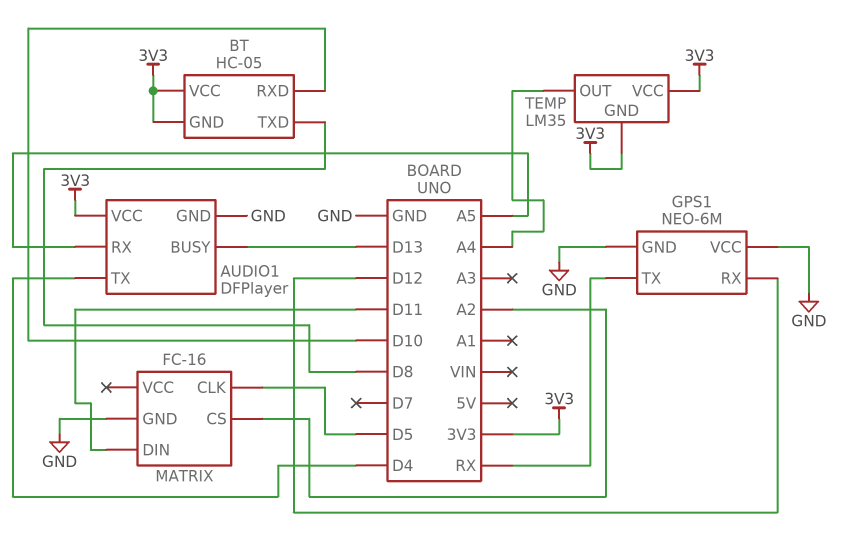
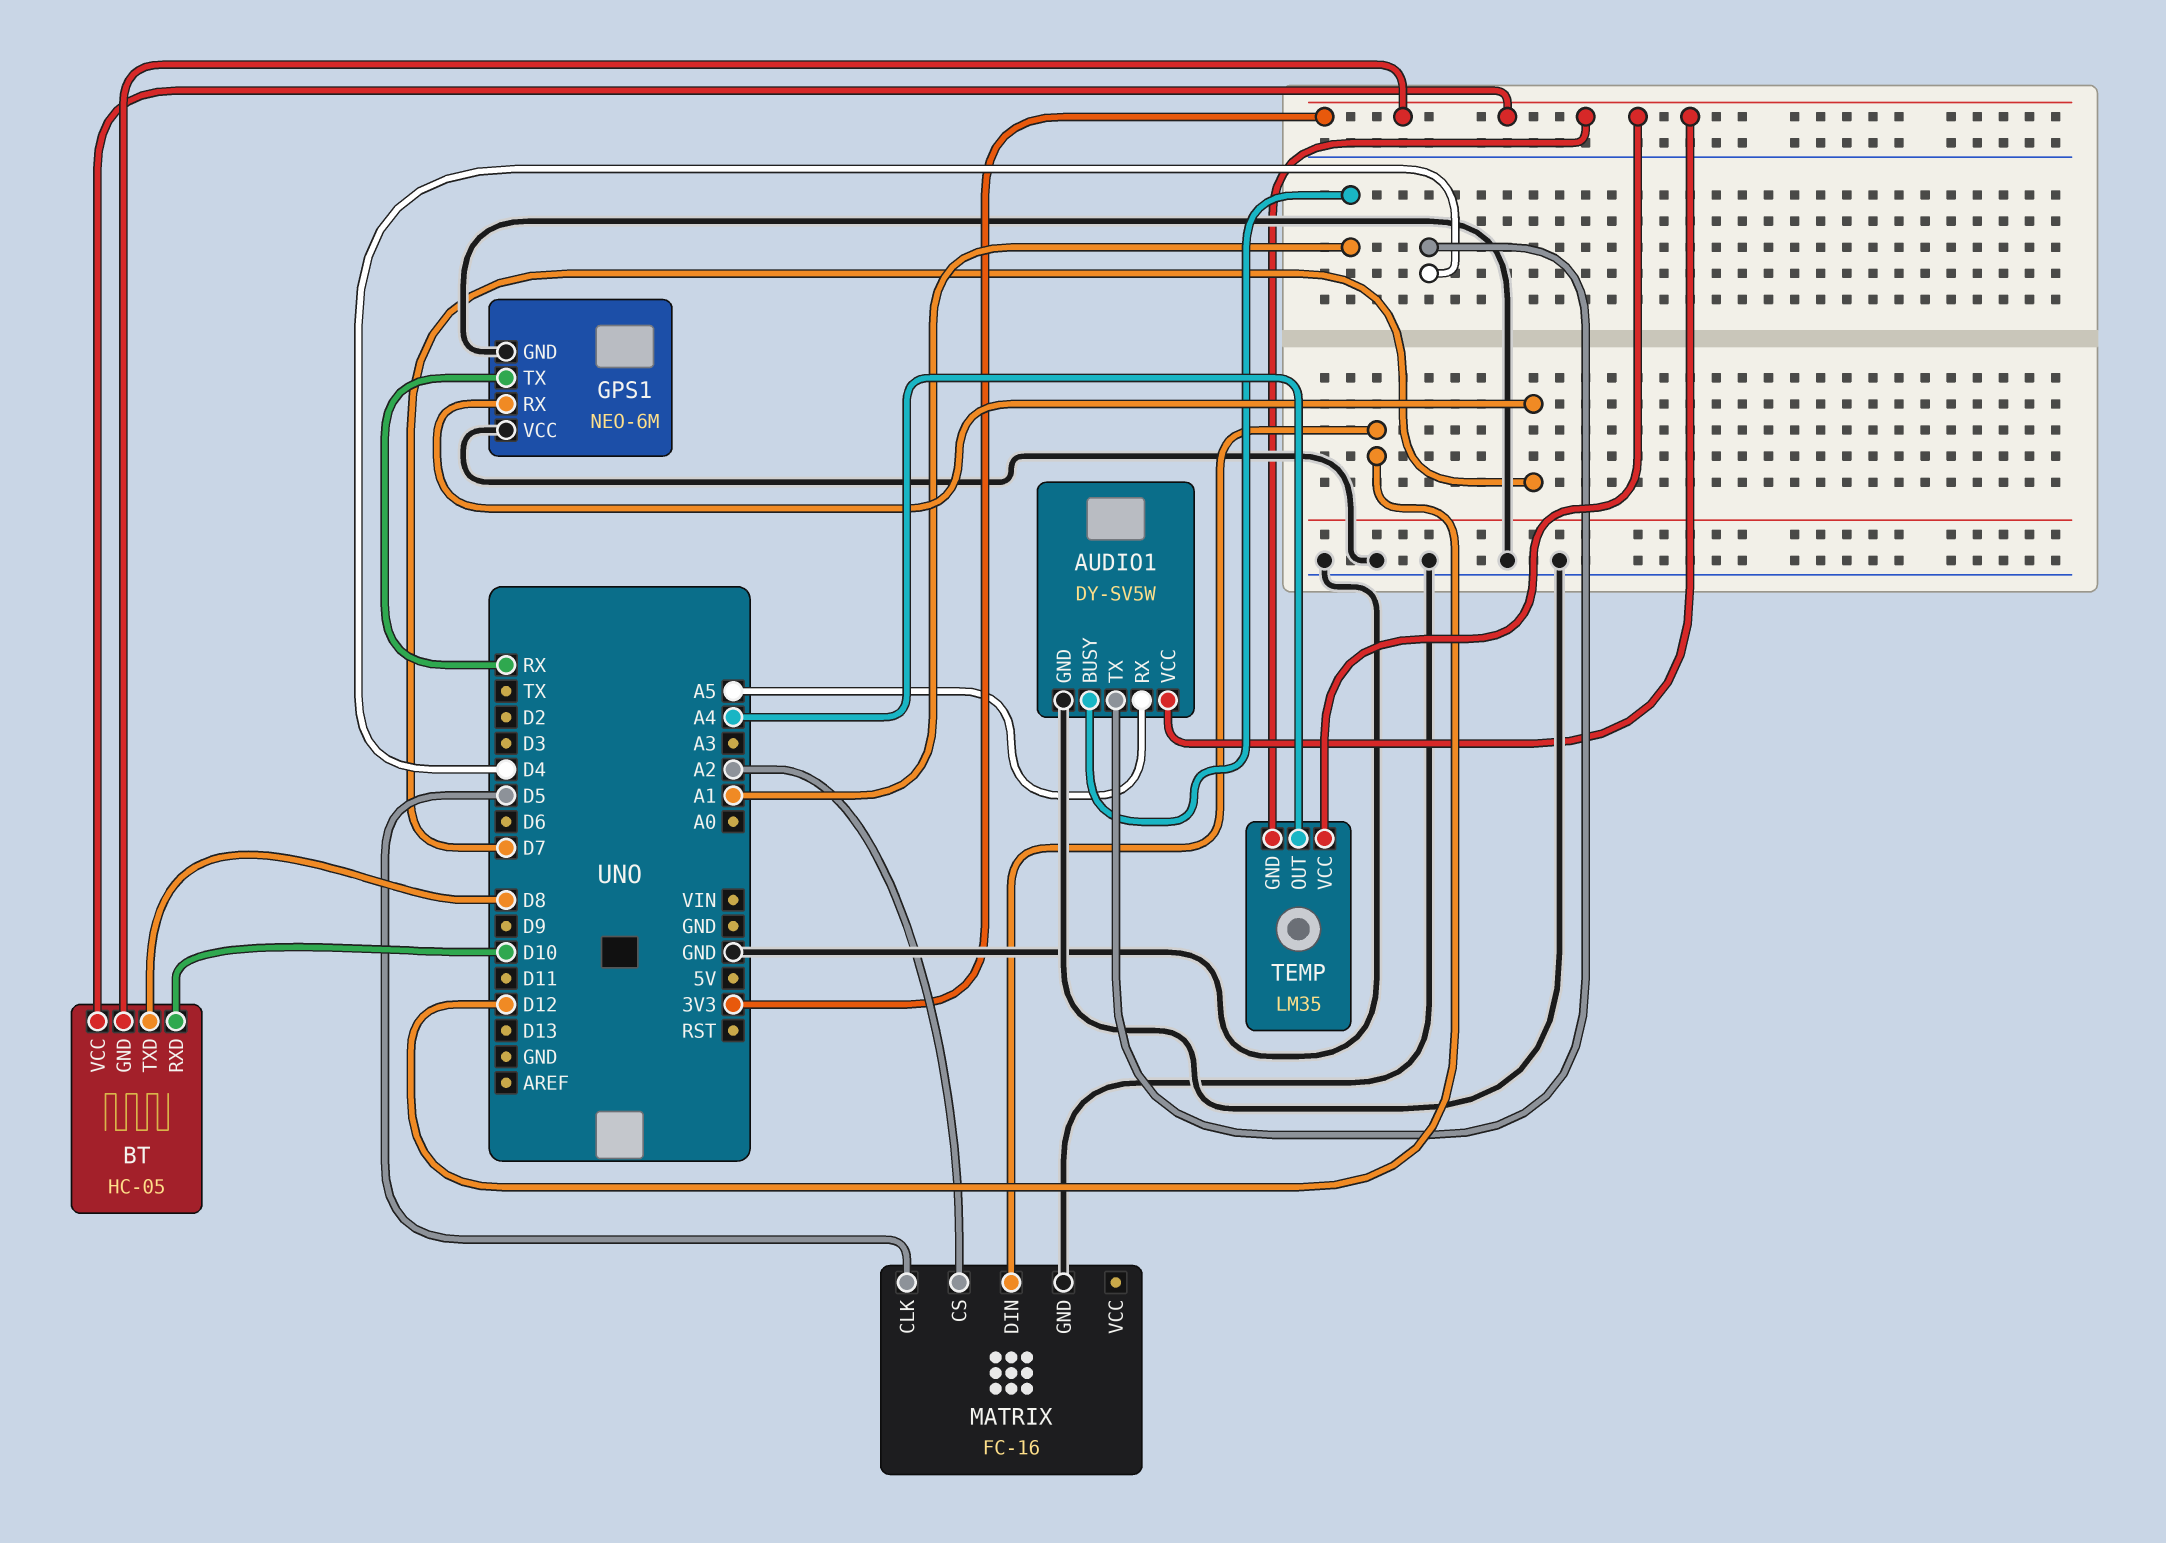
AUDIO1: DFPlayer -> DY-SV5W
AUDIO1 pin BUSY: D13 -> A1
GPS1 pin RX: D12 -> D7
MATRIX pin DIN: D11 -> D12

